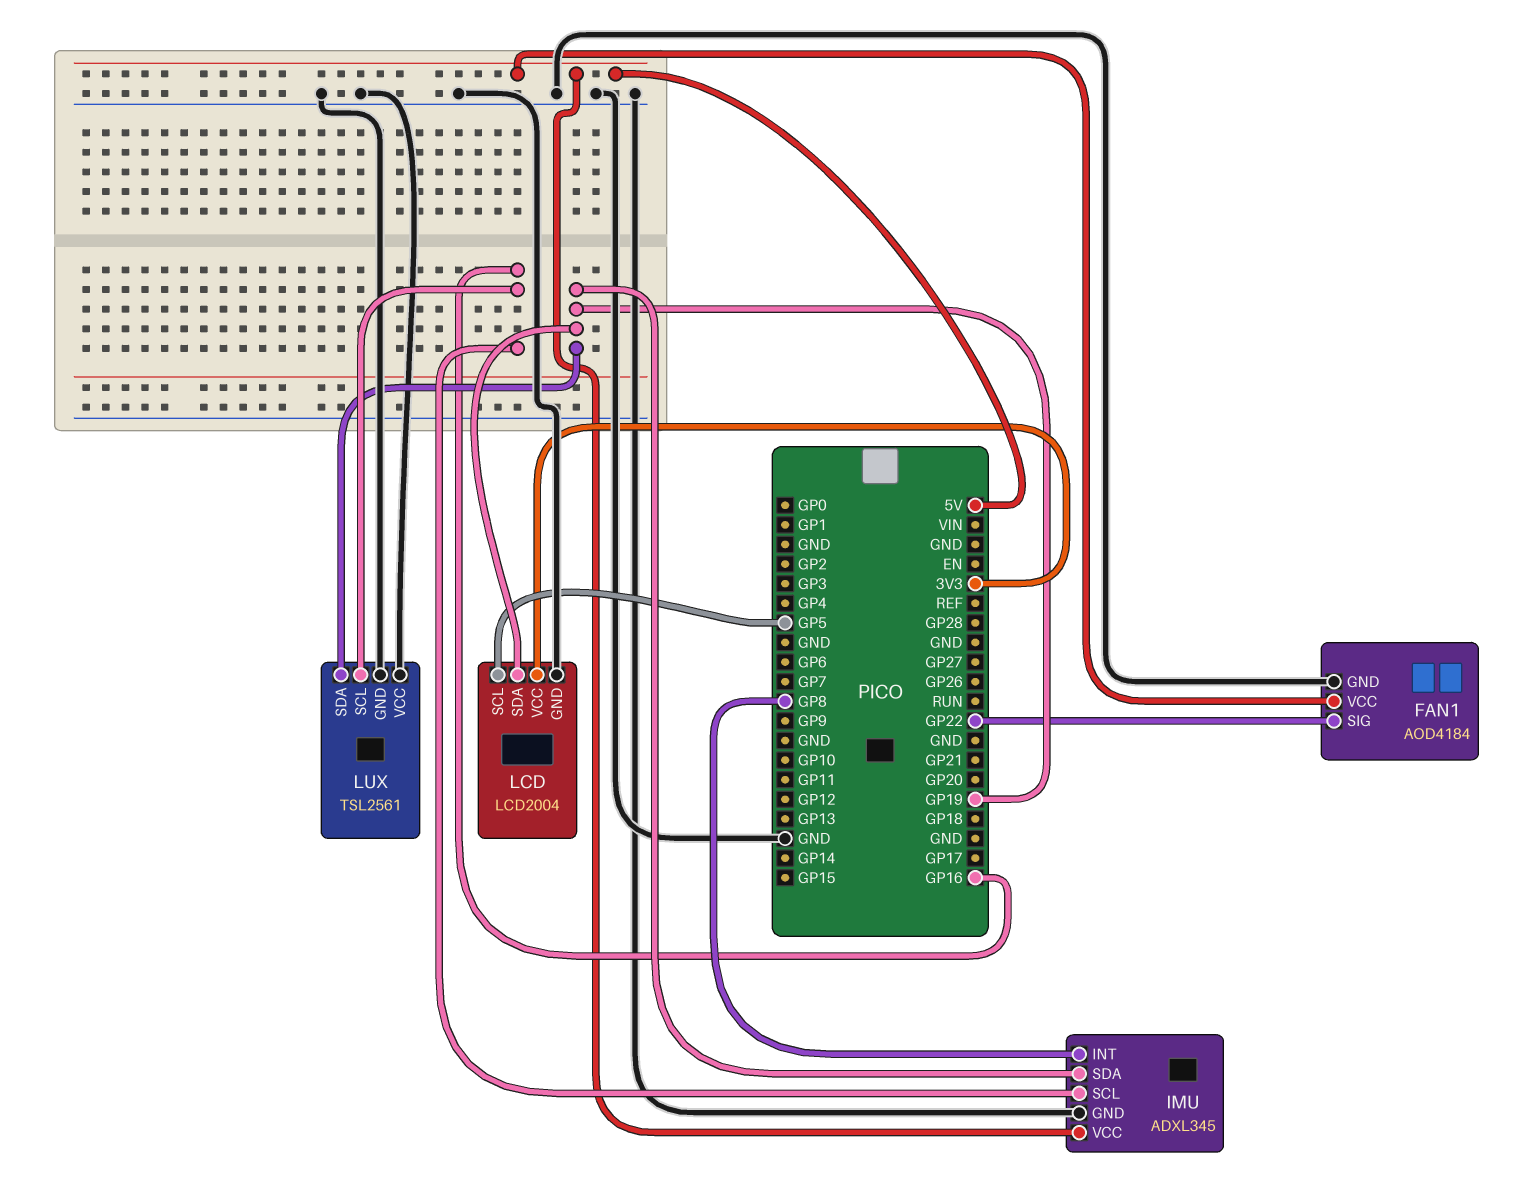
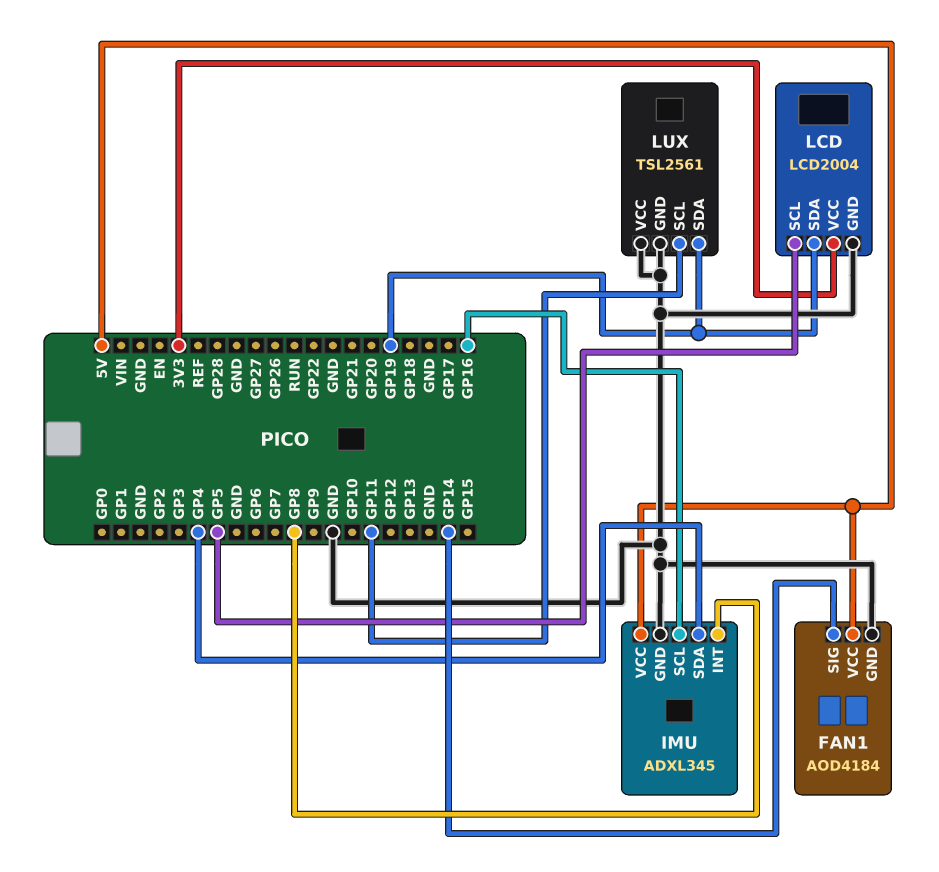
FAN1 pin SIG: GP22 -> GP14
IMU pin SDA: GP19 -> GP4
LUX pin SCL: GP16 -> GP11

